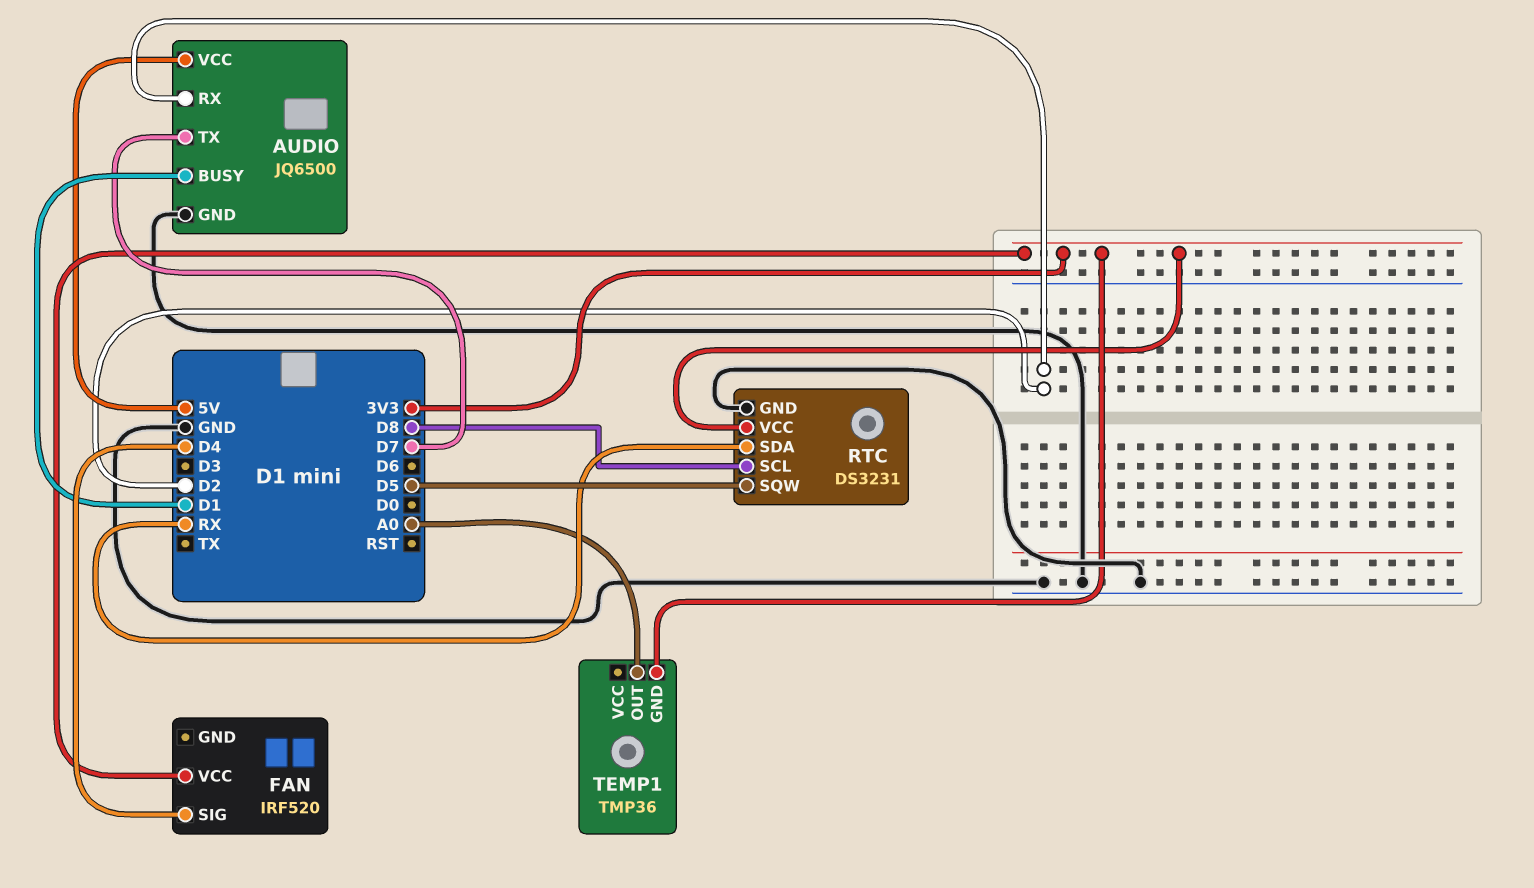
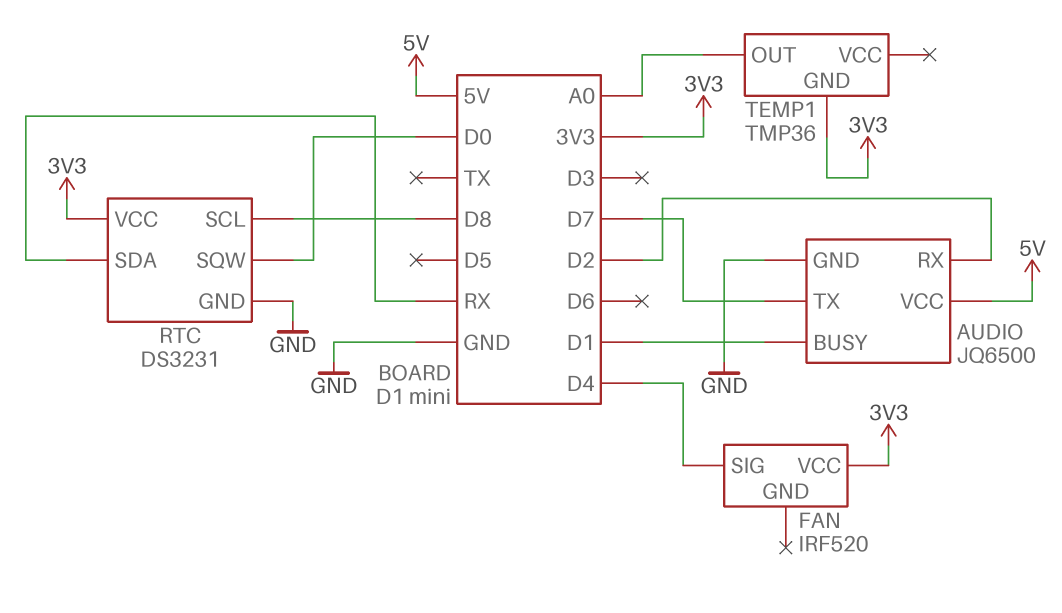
RTC pin SQW: D5 -> D0

